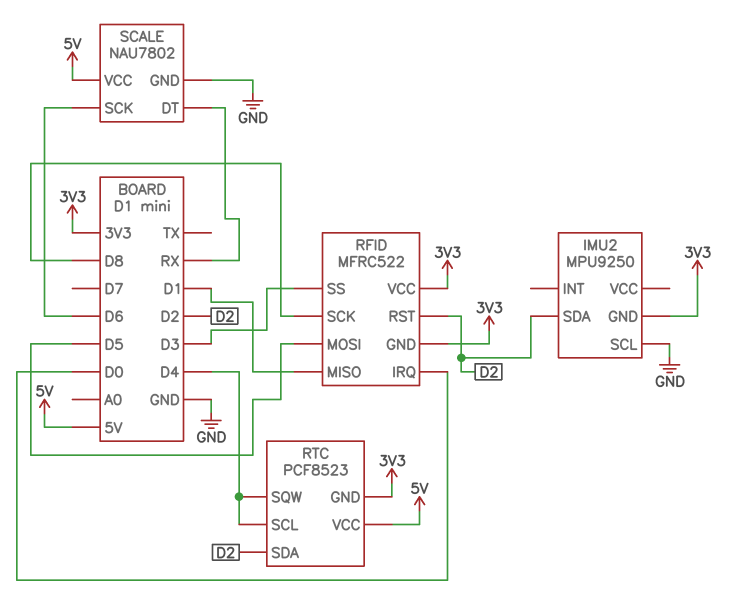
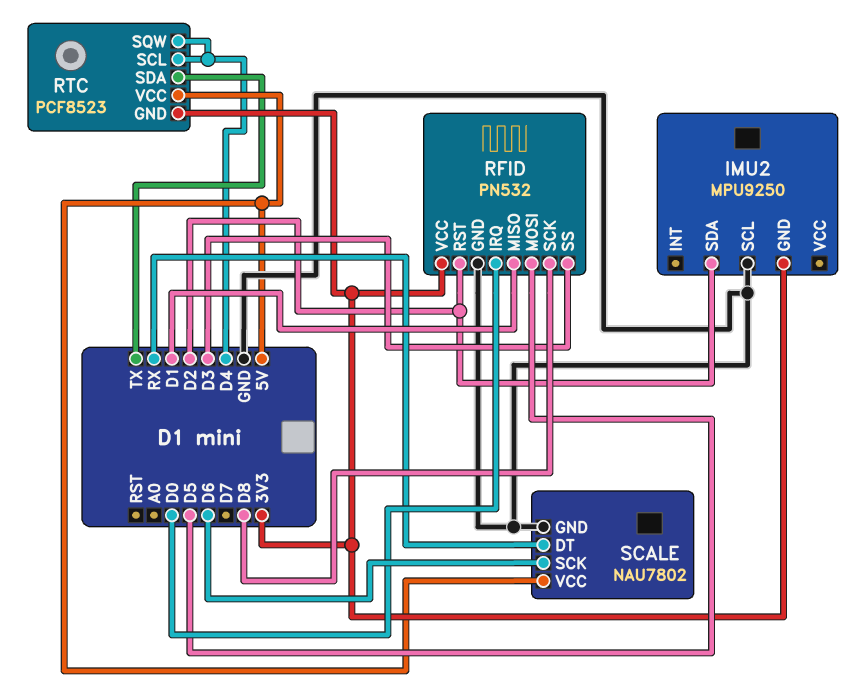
RFID: MFRC522 -> PN532
RFID pin GND: 3V3 -> GND
RTC pin SDA: D2 -> TX

